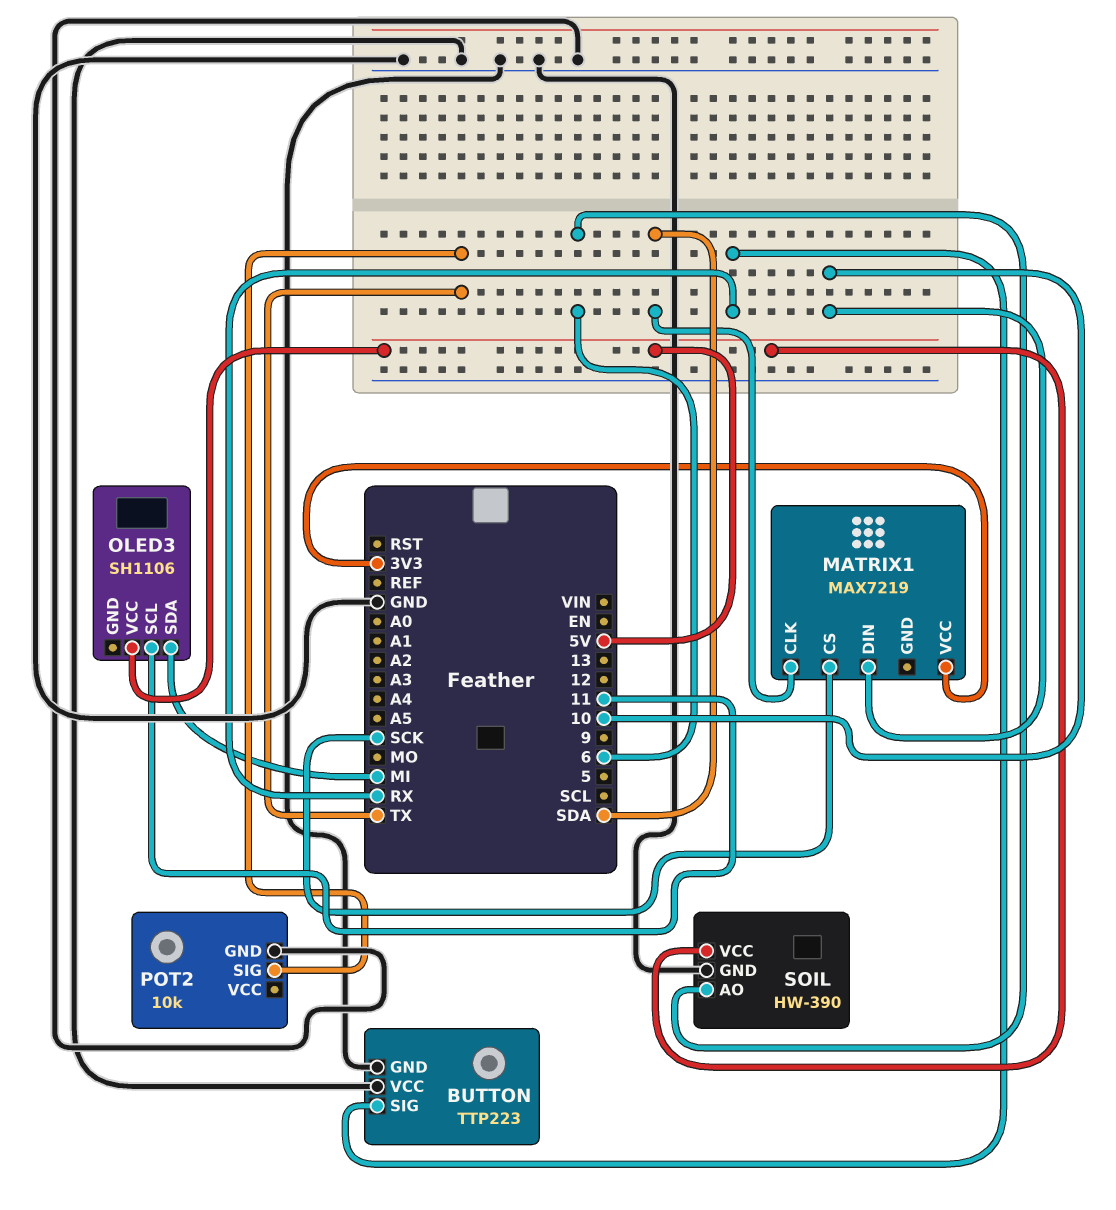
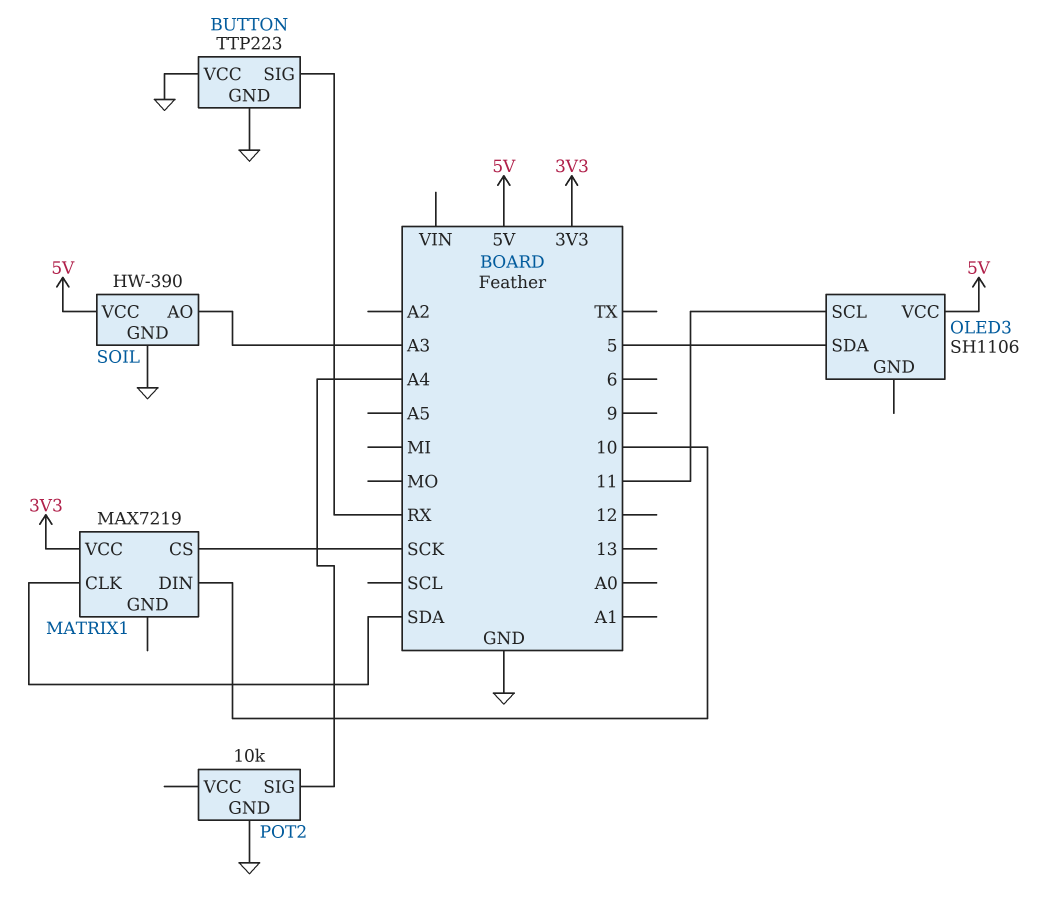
OLED3 pin SDA: MI -> 5
POT2 pin SIG: TX -> A4
SOIL pin AO: 6 -> A3

